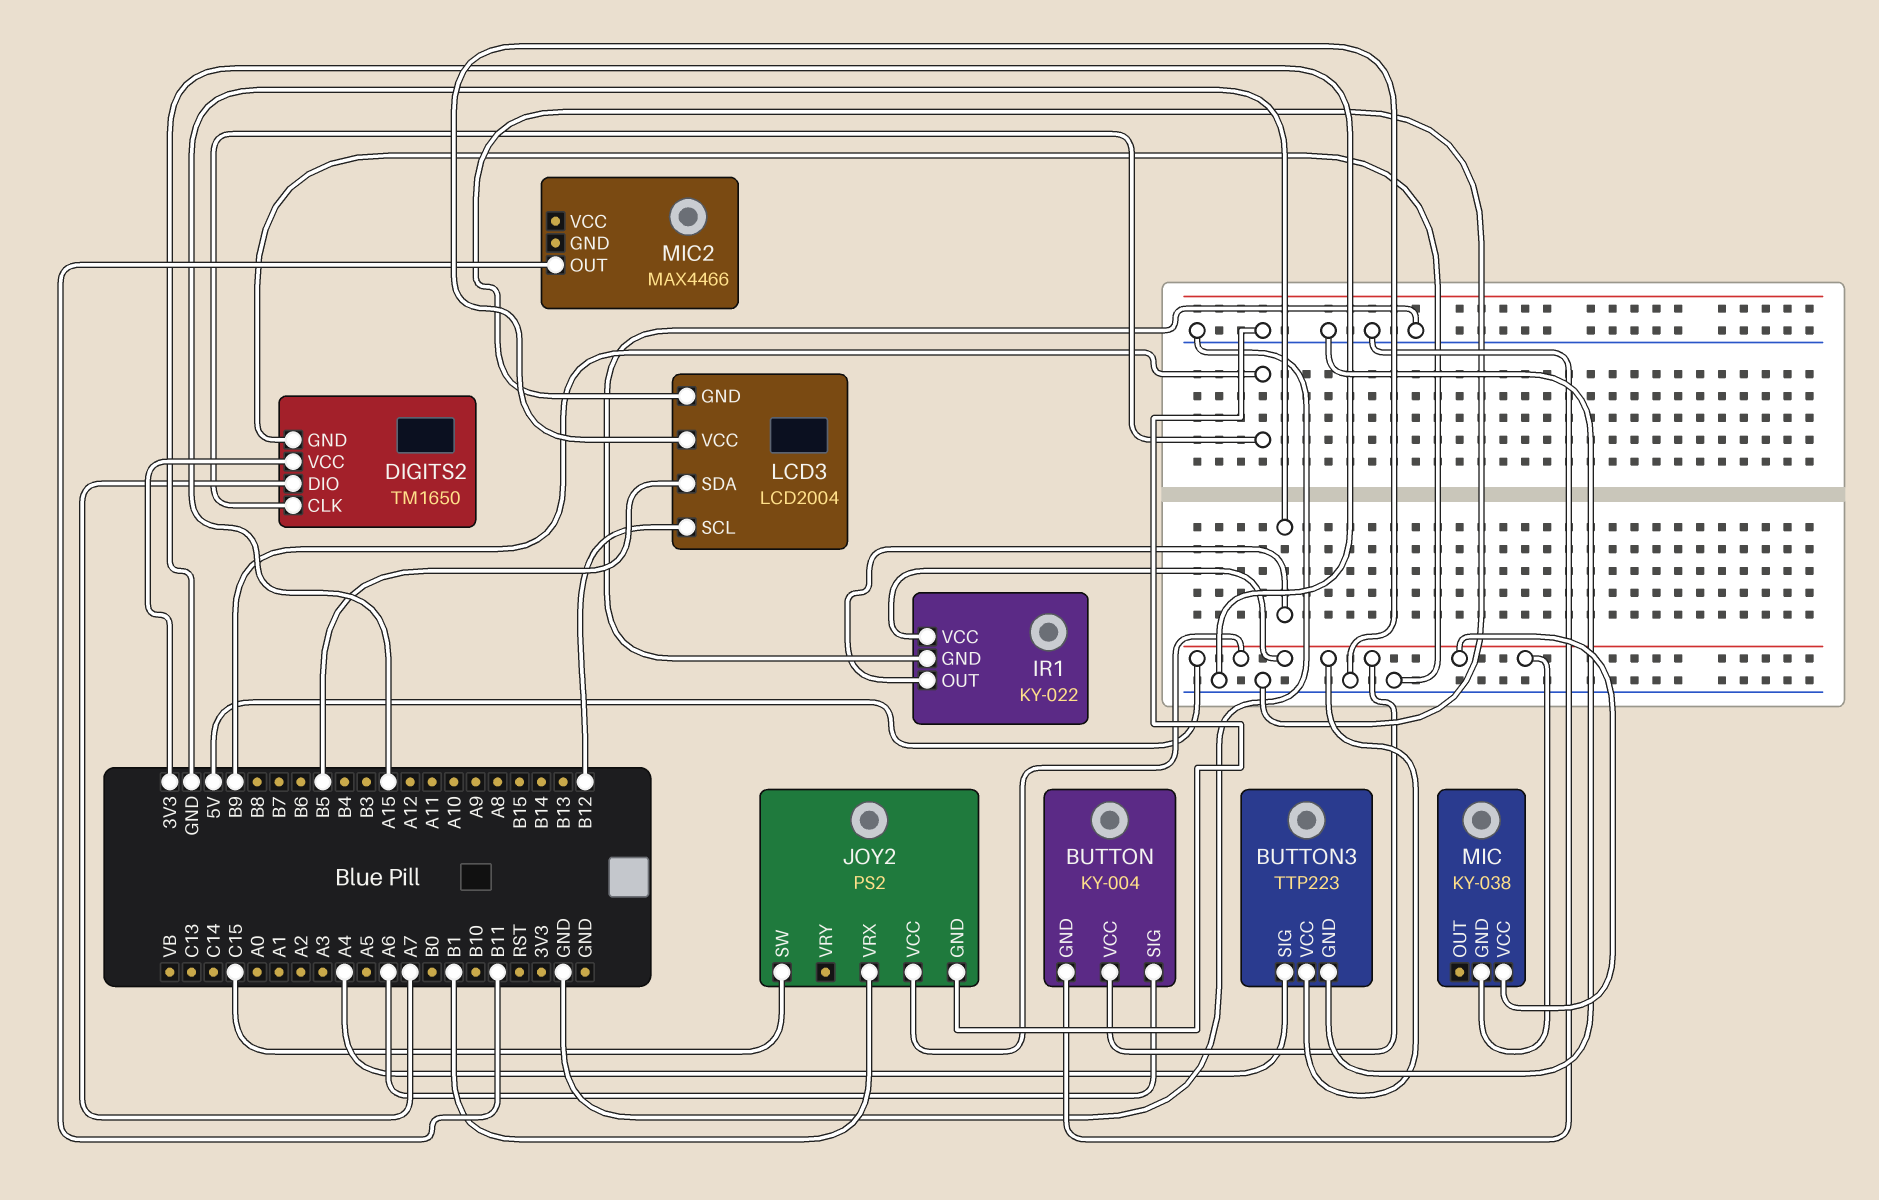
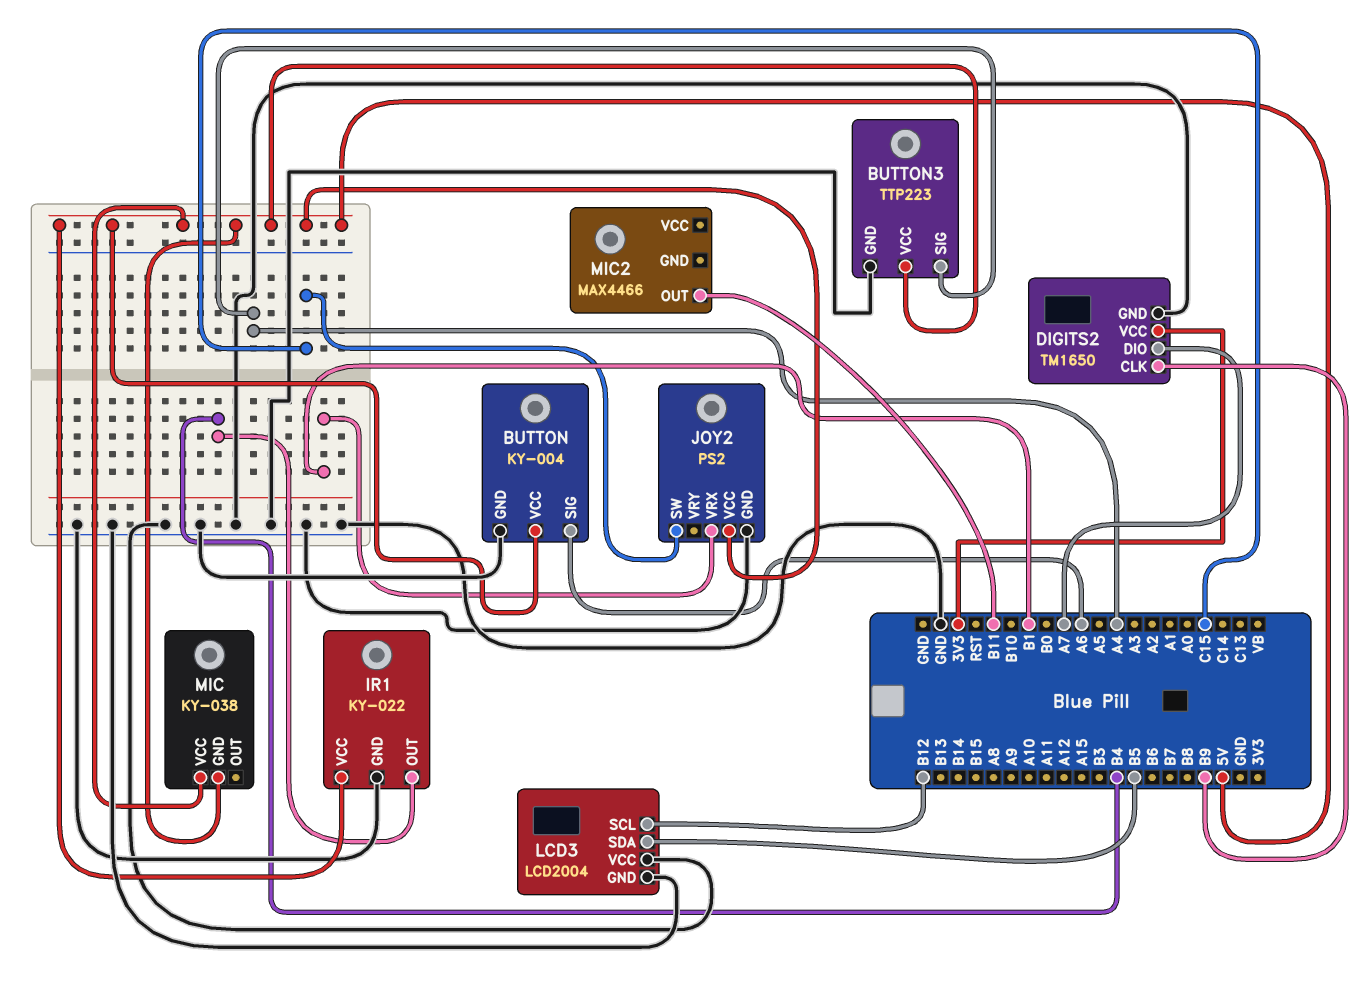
IR1 pin OUT: A15 -> B4

